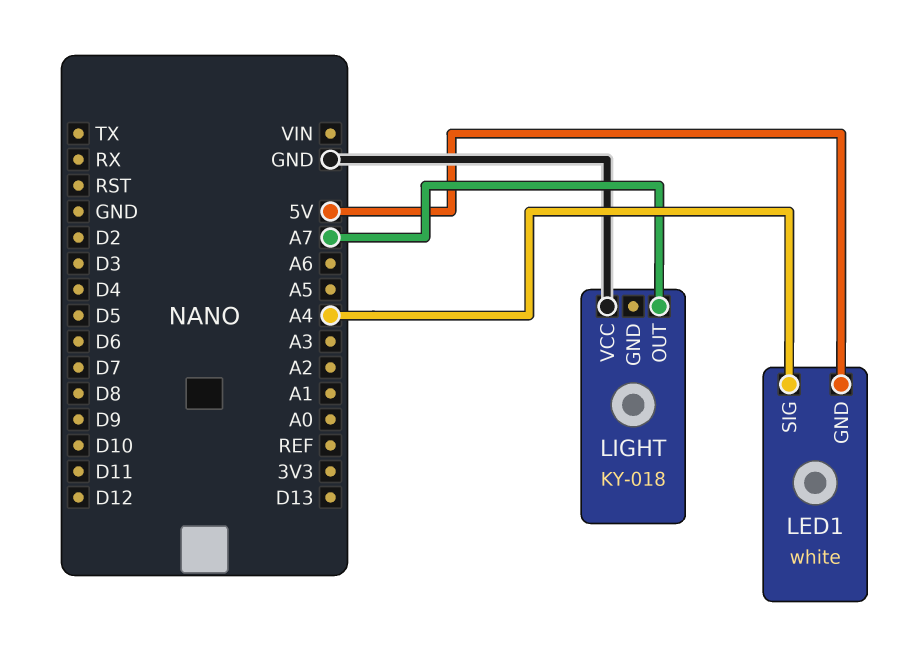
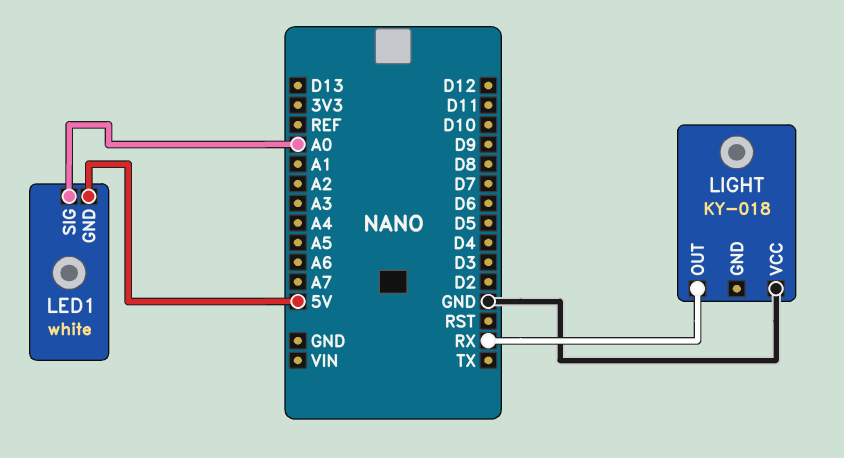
LED1 pin SIG: A4 -> A0
LIGHT pin OUT: A7 -> RX

